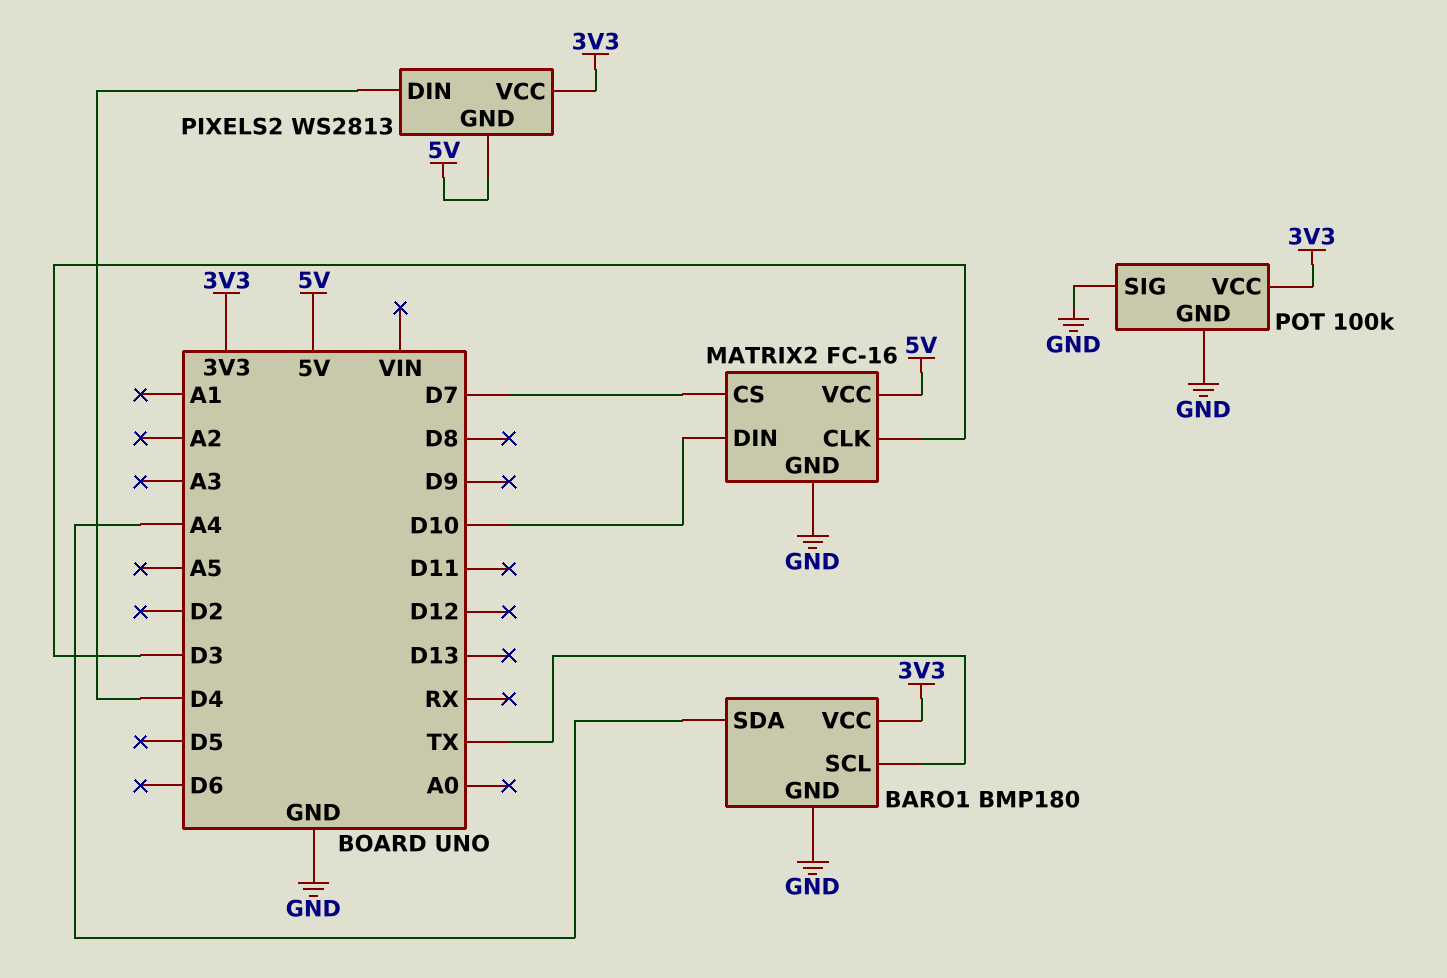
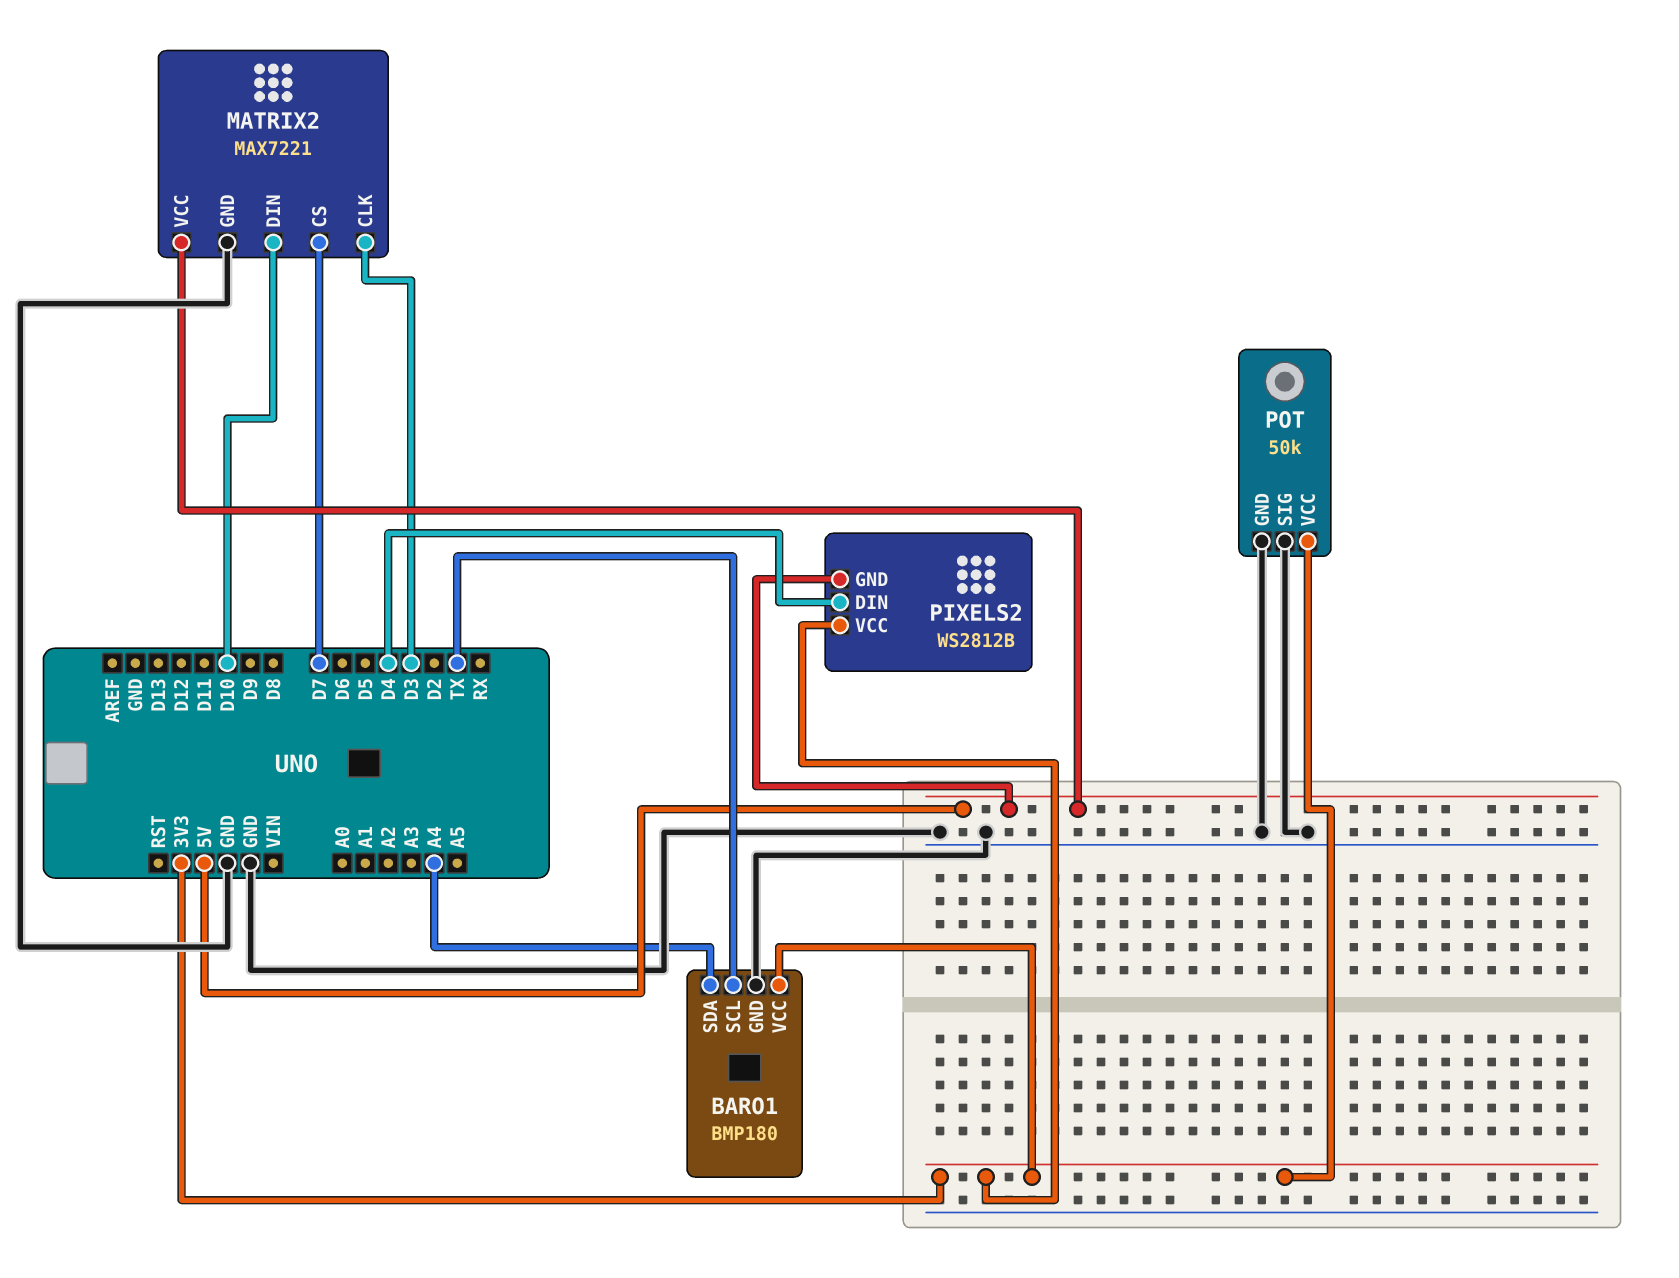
MATRIX2: FC-16 -> MAX7221
PIXELS2: WS2813 -> WS2812B
POT: 100k -> 50k

